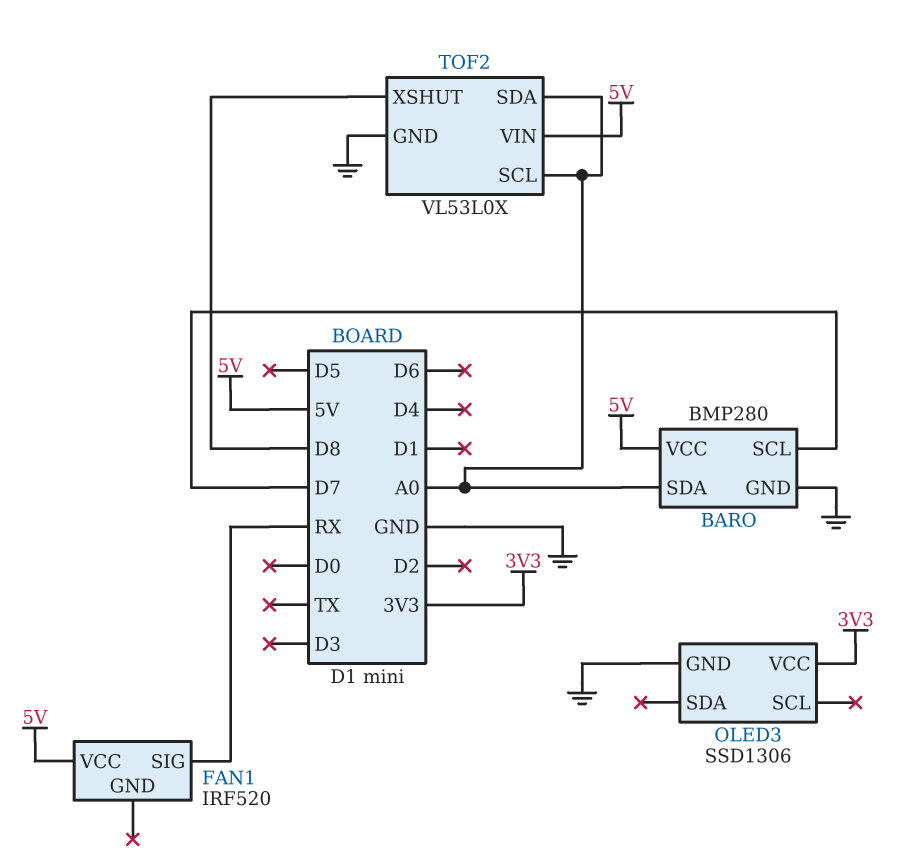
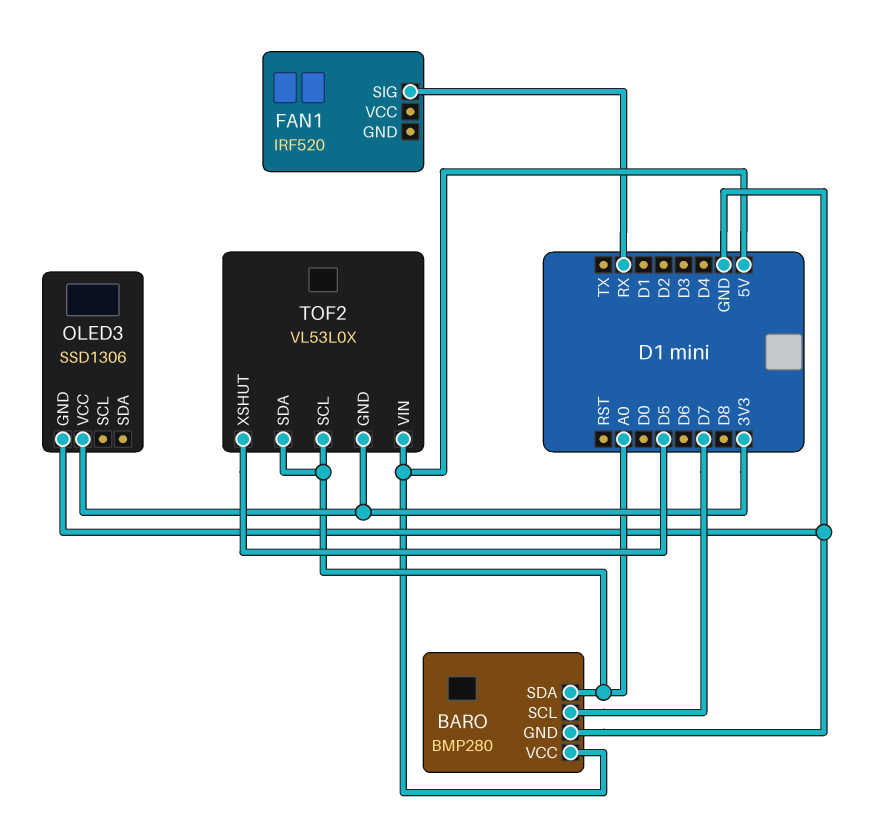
FAN1 pin VCC: 5V -> none
TOF2 pin GND: GND -> 3V3
TOF2 pin XSHUT: D8 -> D5

